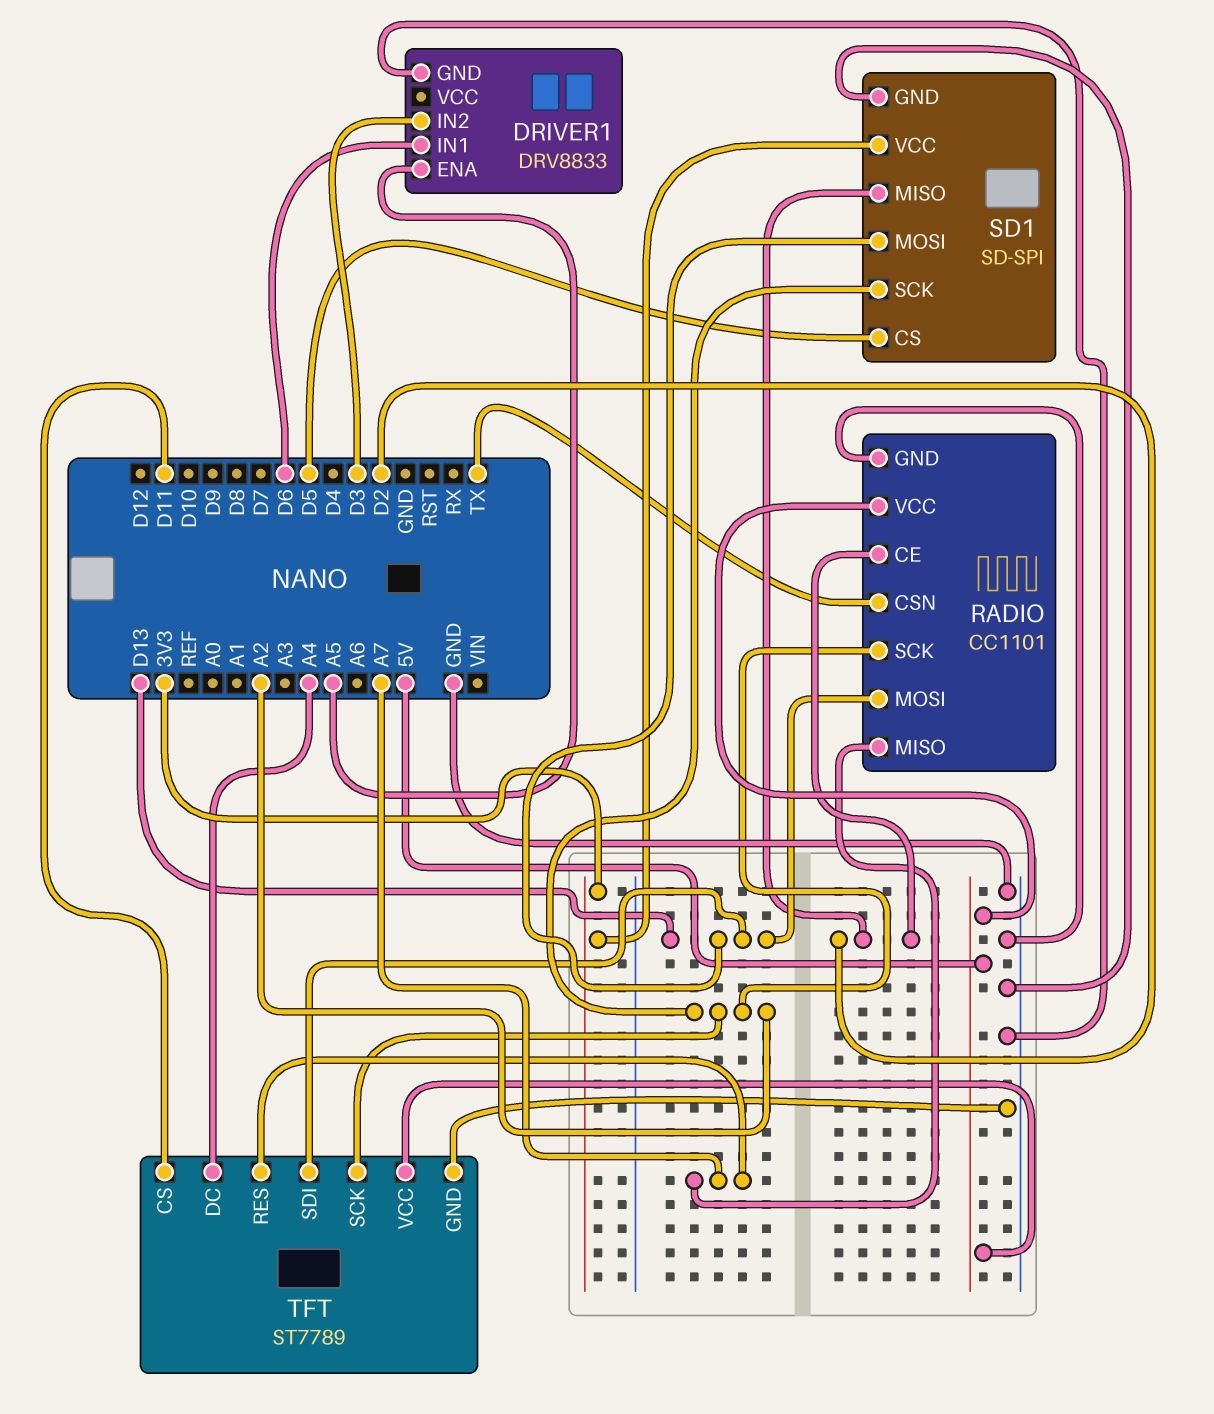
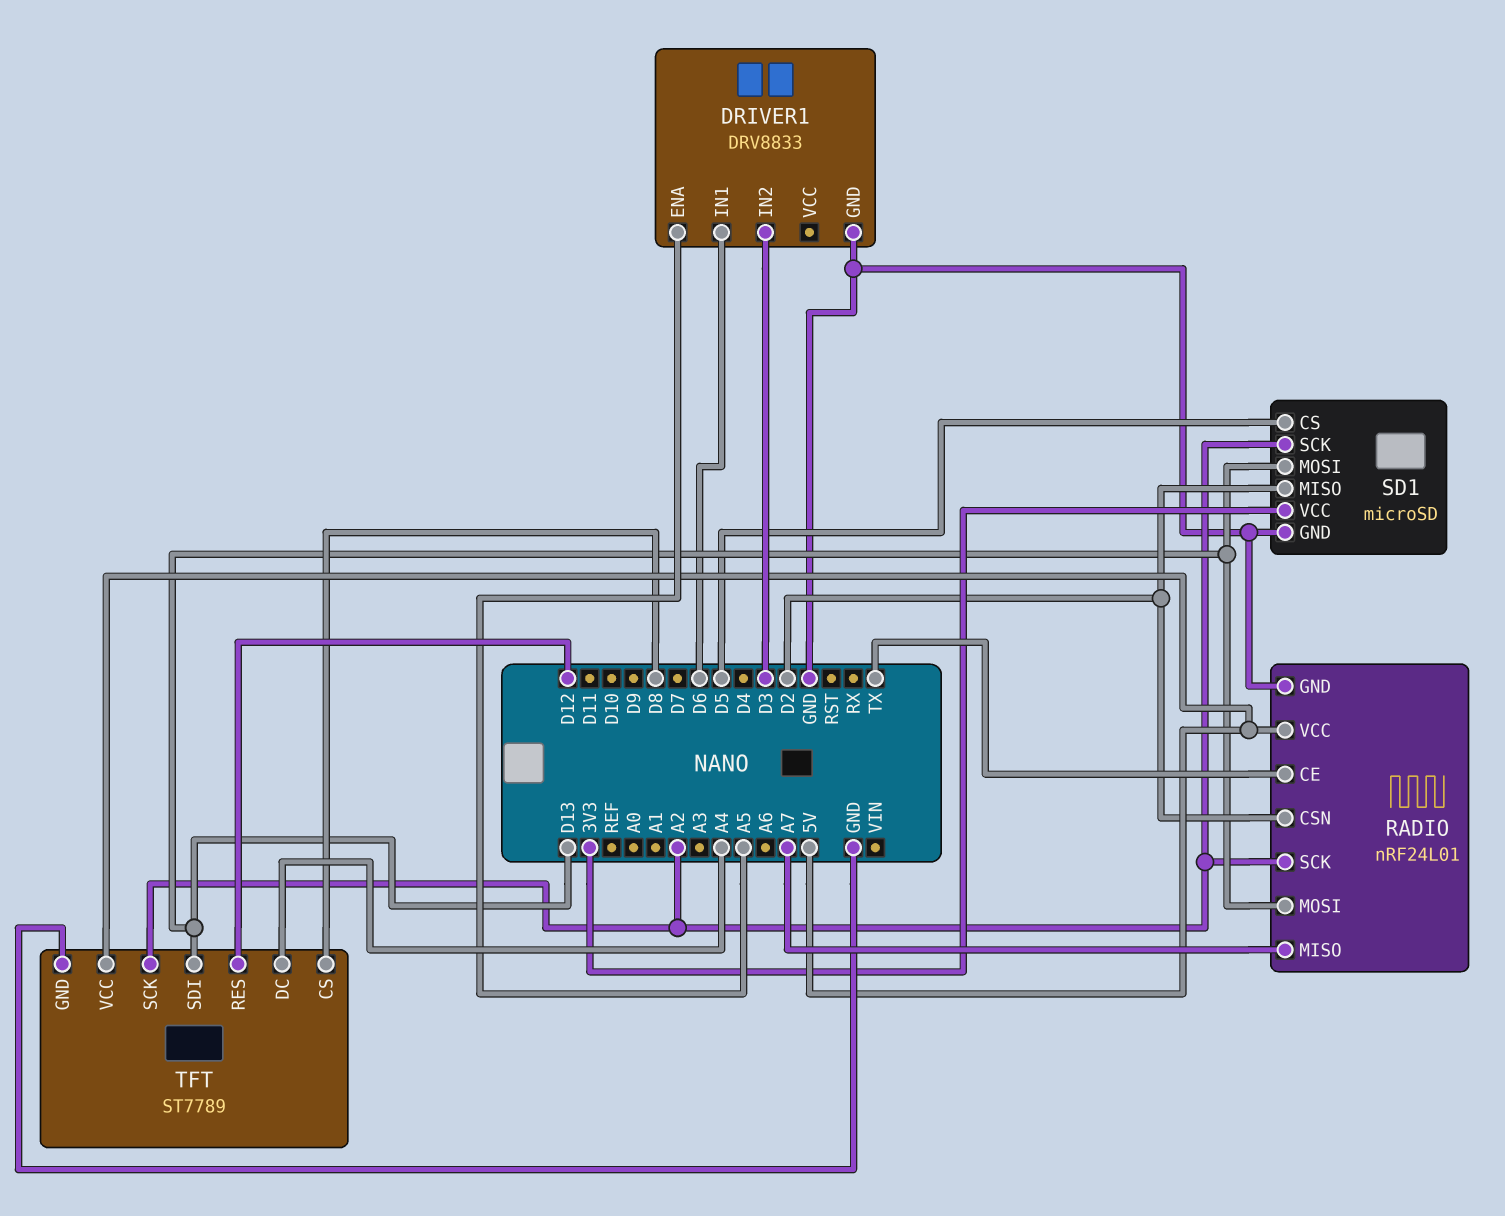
RADIO: CC1101 -> nRF24L01
RADIO pin CE: D2 -> TX
RADIO pin CSN: TX -> D2
SD1: SD-SPI -> microSD
TFT pin CS: D11 -> D8
TFT pin RES: A7 -> D12

